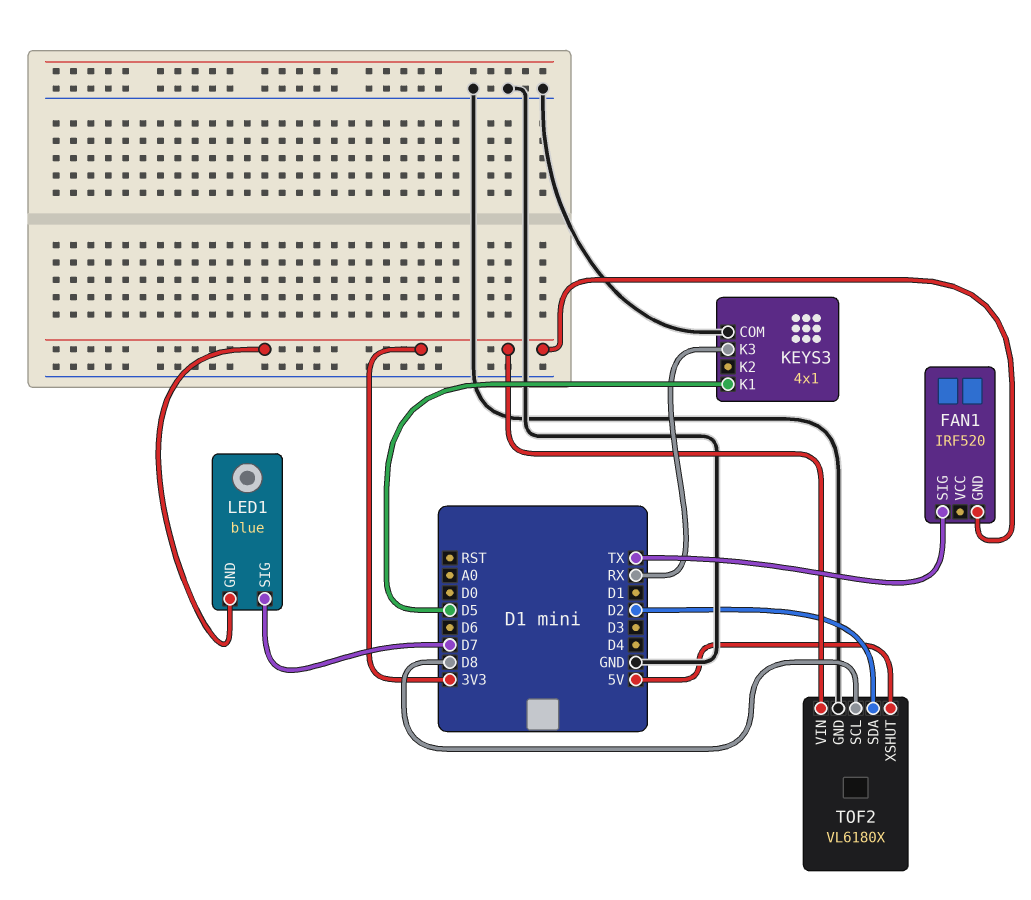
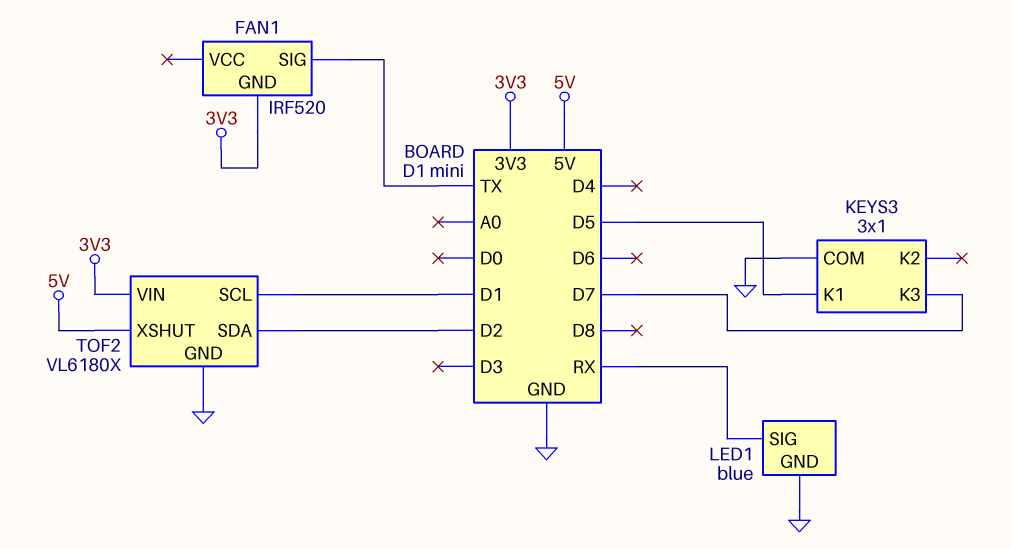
KEYS3: 4x1 -> 3x1
KEYS3 pin K3: RX -> D7
LED1 pin GND: 3V3 -> GND
LED1 pin SIG: D7 -> RX
TOF2 pin SCL: D8 -> D1

